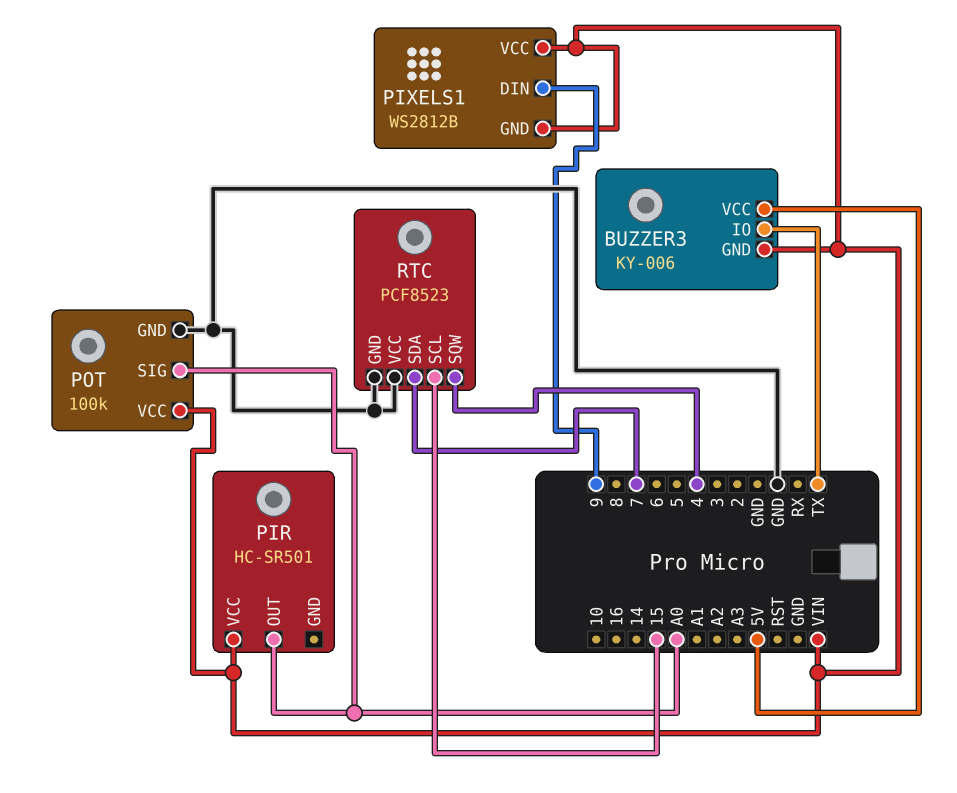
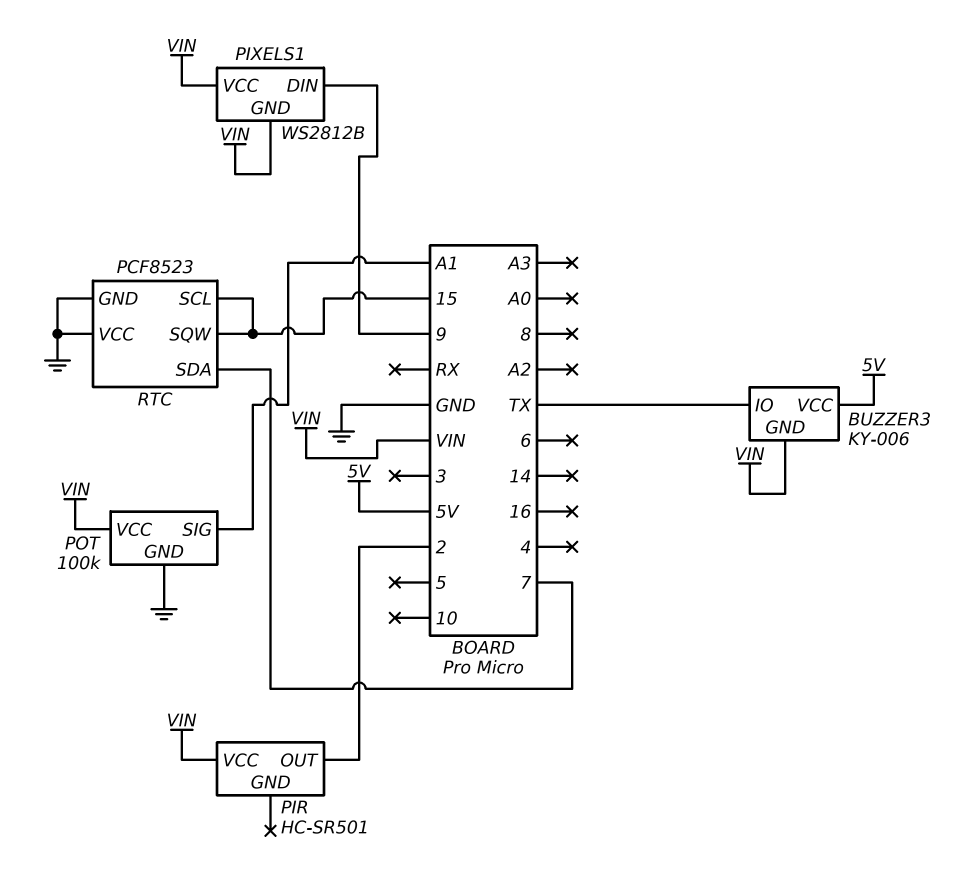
PIR pin OUT: A0 -> 2
POT pin SIG: A0 -> A1
RTC pin SQW: 4 -> 15

